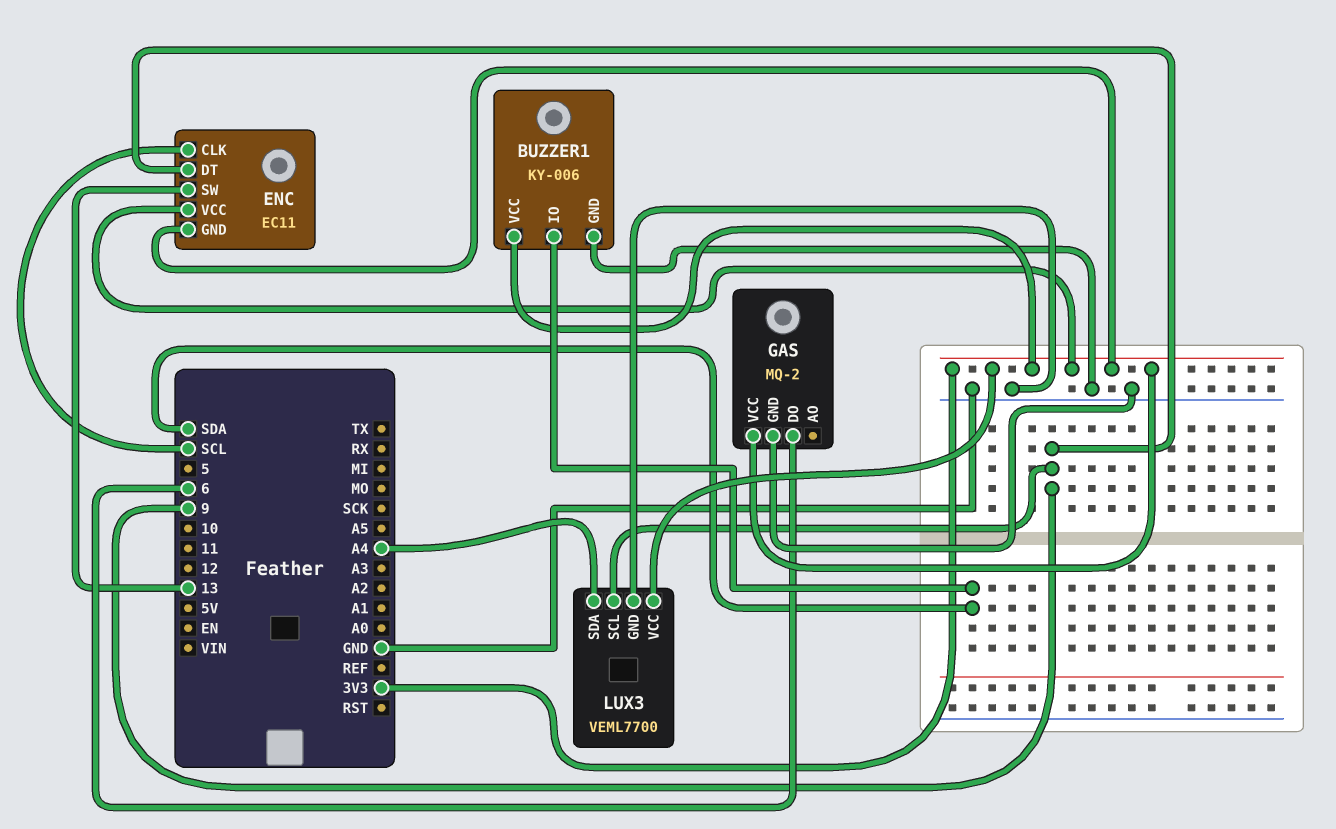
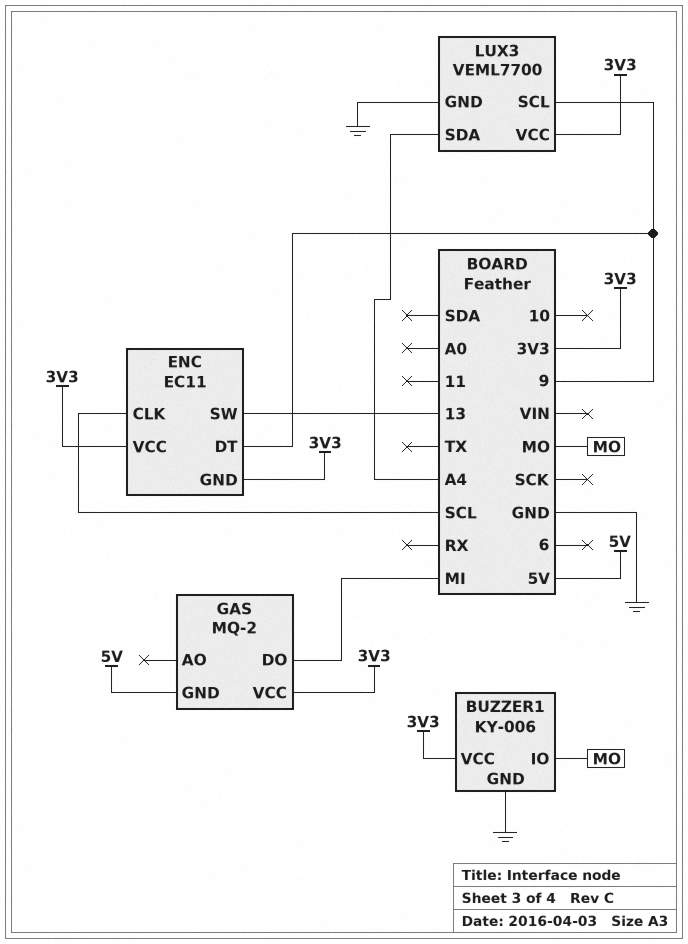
BUZZER1 pin IO: SDA -> MO
GAS pin DO: 6 -> MI
GAS pin GND: GND -> 5V

